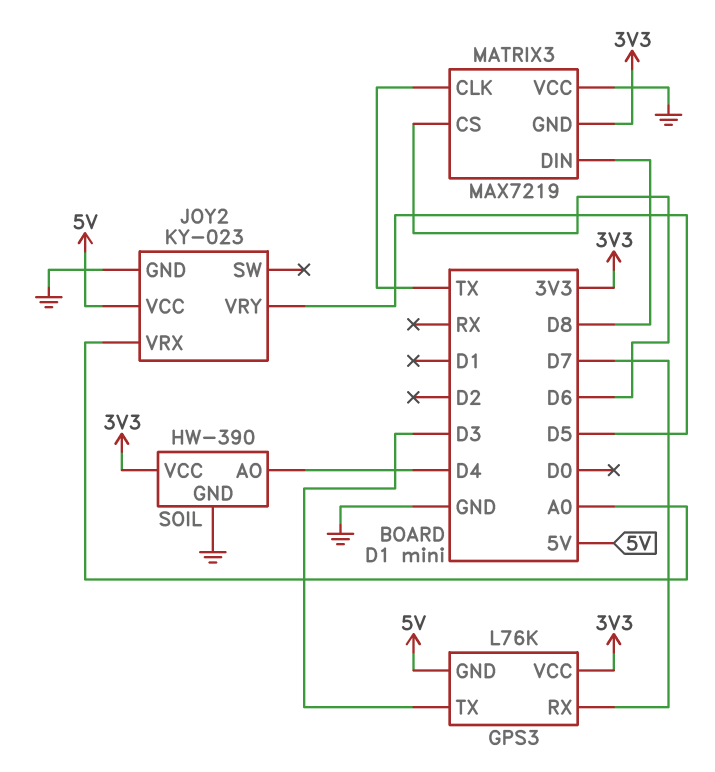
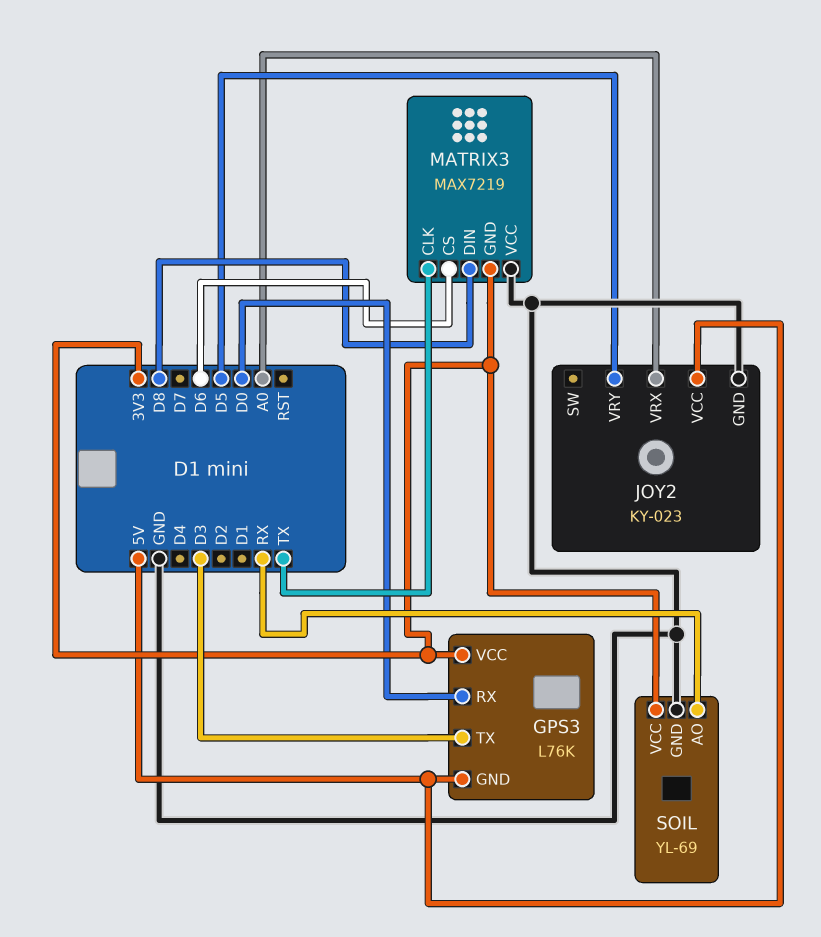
GPS3 pin RX: D7 -> D0
SOIL: HW-390 -> YL-69
SOIL pin AO: D4 -> RX

